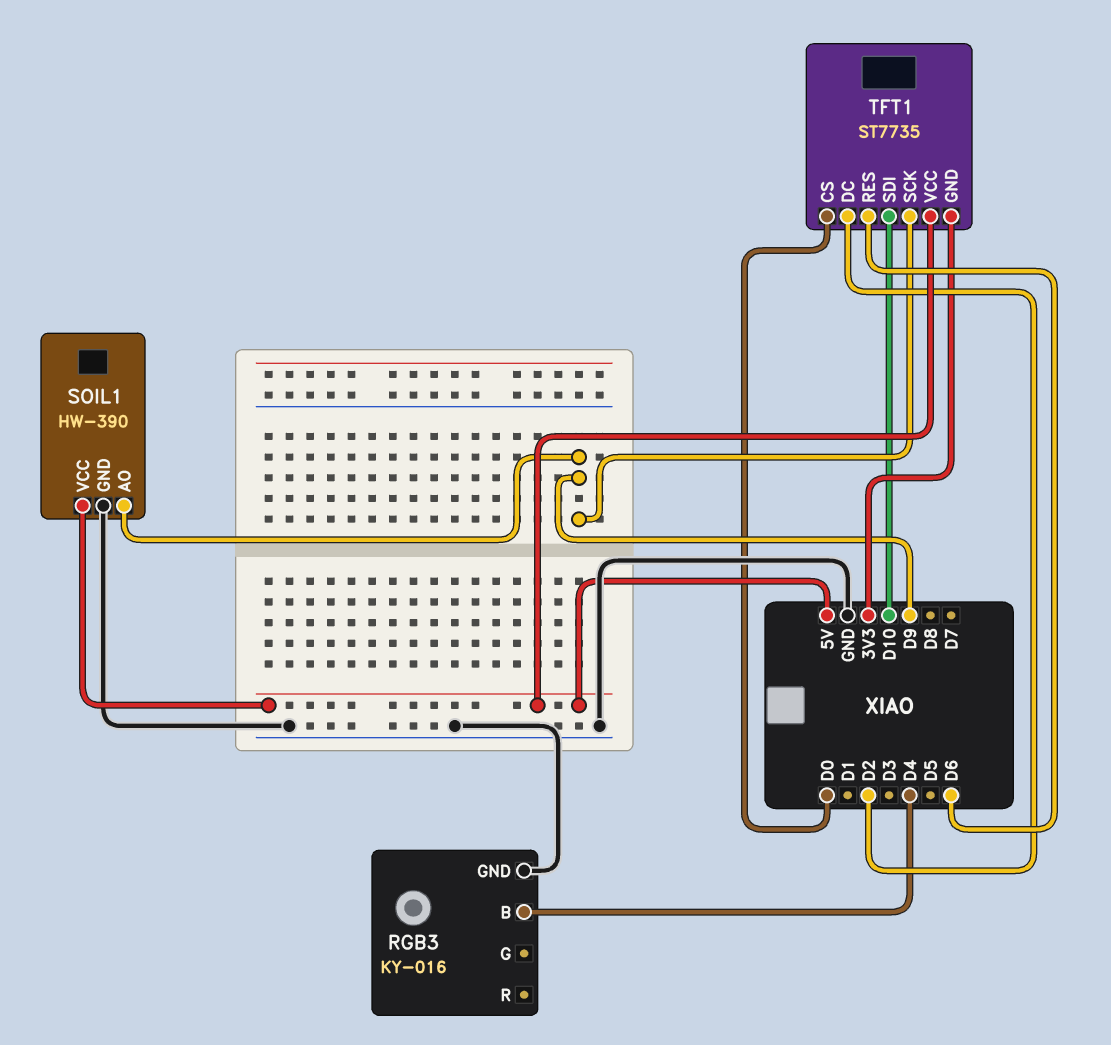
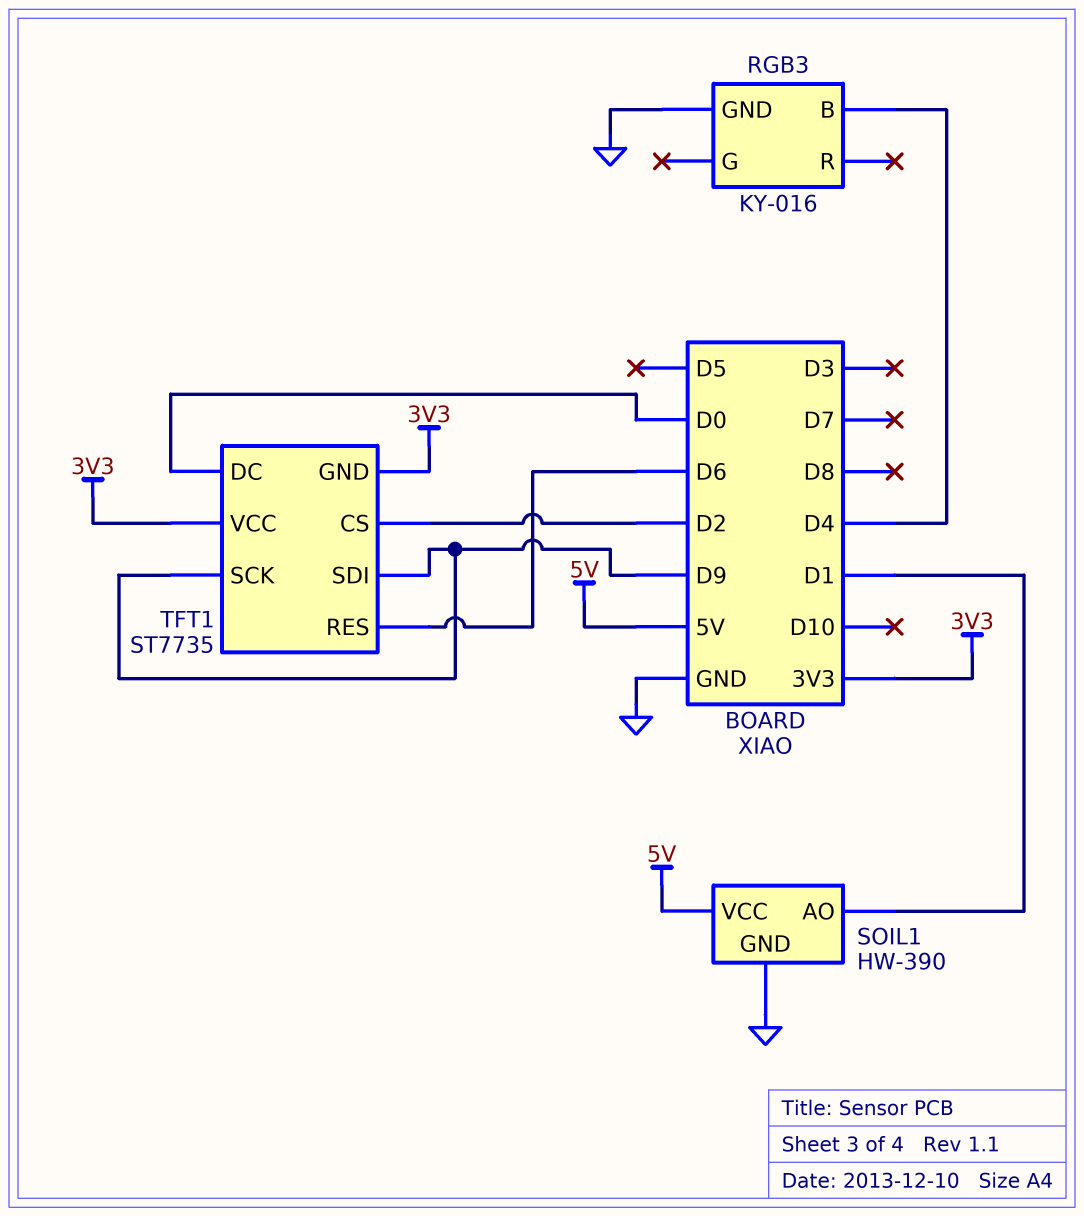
SOIL1 pin AO: D9 -> D1
TFT1 pin CS: D0 -> D2
TFT1 pin DC: D2 -> D0
TFT1 pin SDI: D10 -> D9
TFT1 pin VCC: 5V -> 3V3

